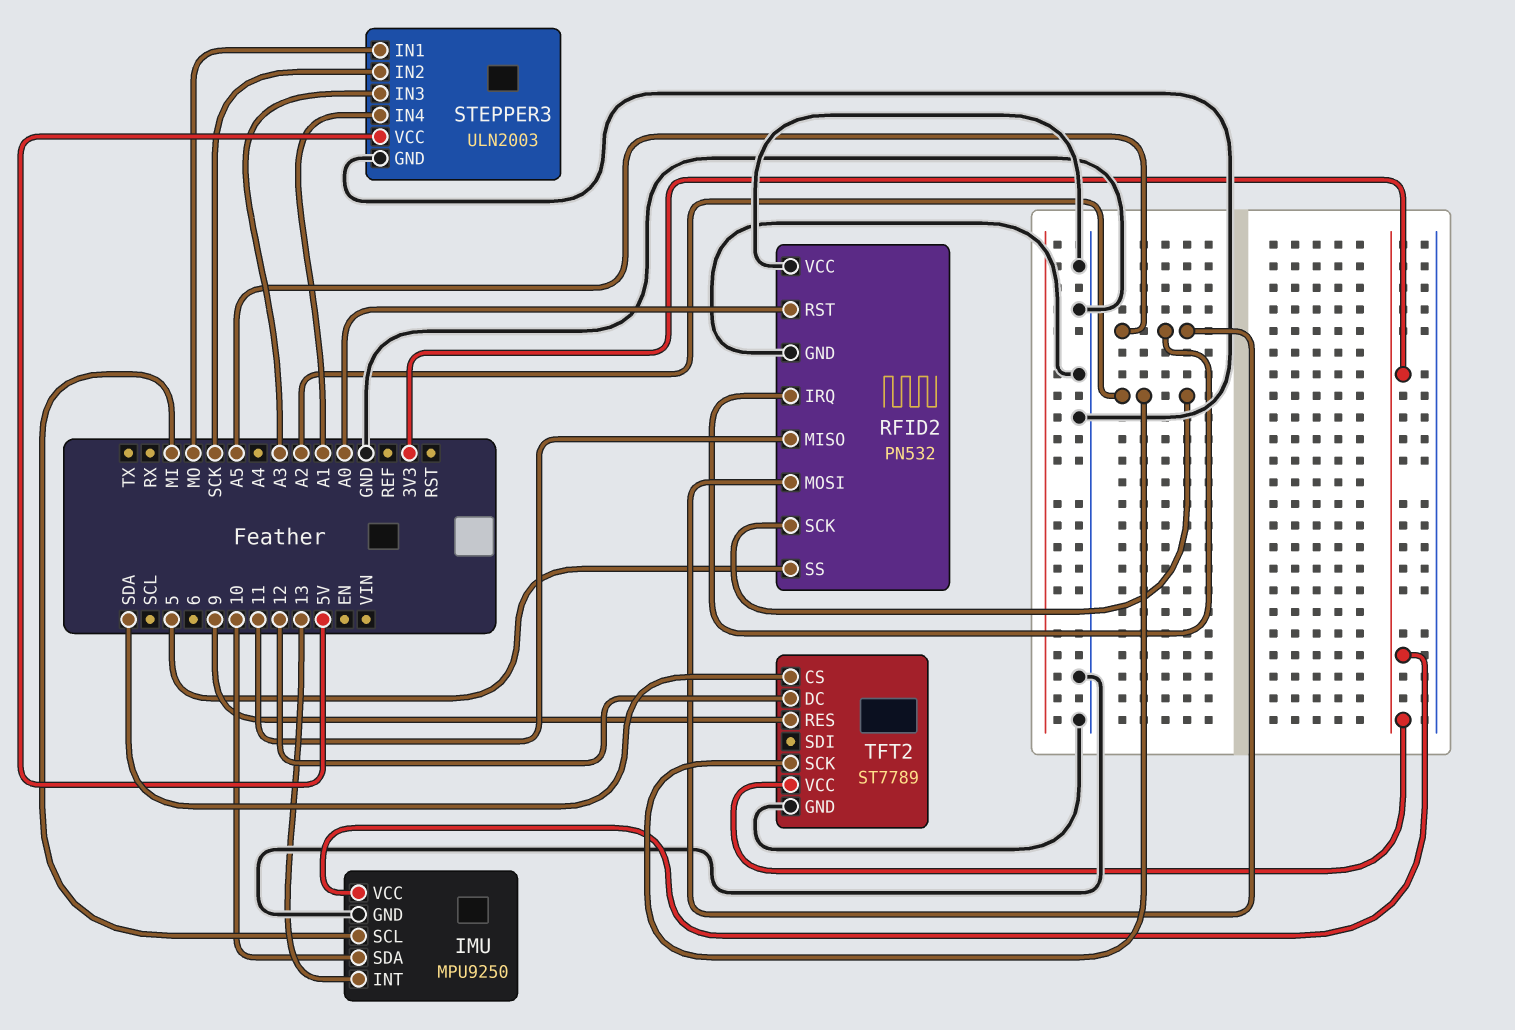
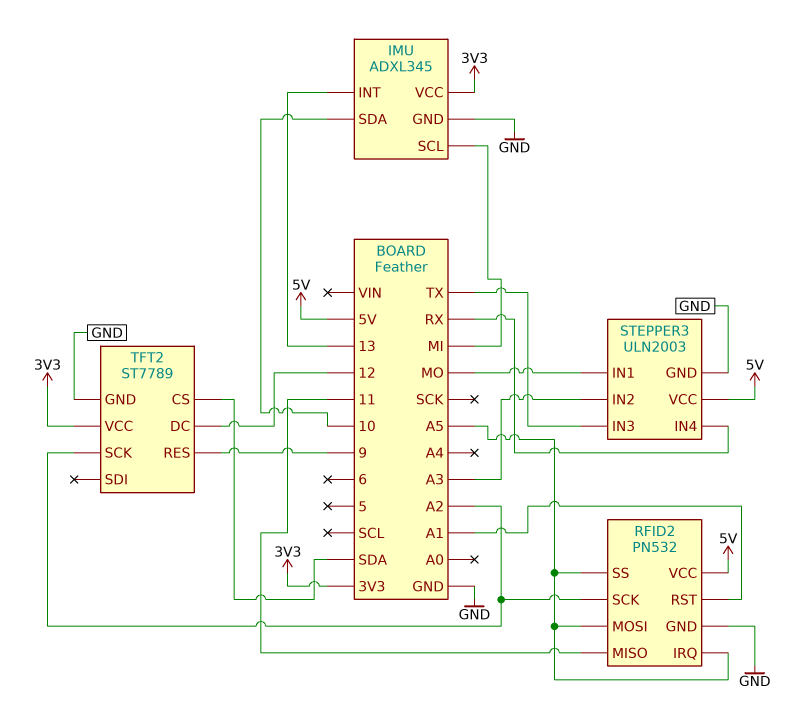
IMU: MPU9250 -> ADXL345
RFID2 pin RST: A0 -> A1
RFID2 pin SS: 5 -> A5
RFID2 pin VCC: GND -> 5V
STEPPER3 pin IN2: SCK -> A3
STEPPER3 pin IN3: A3 -> TX
STEPPER3 pin IN4: A1 -> RX

